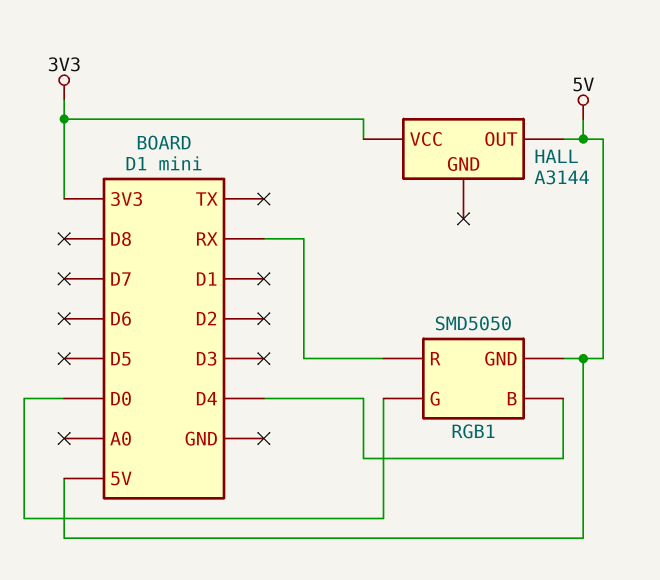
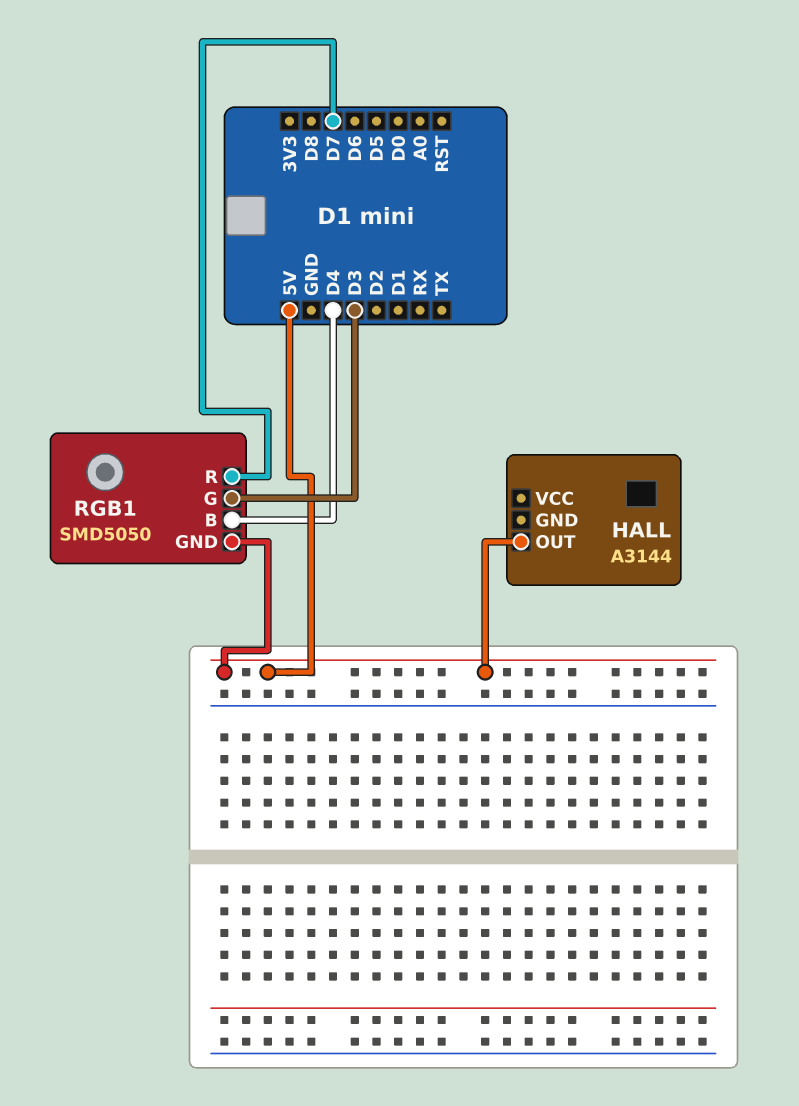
HALL pin VCC: 3V3 -> none
RGB1 pin G: D0 -> D3
RGB1 pin R: RX -> D7

